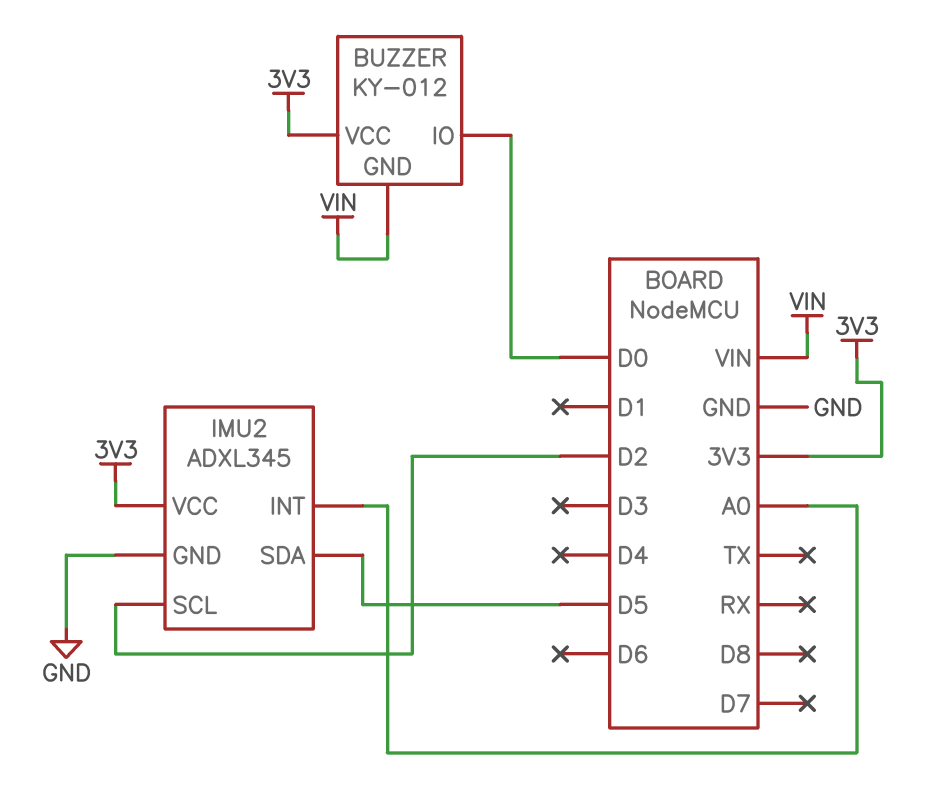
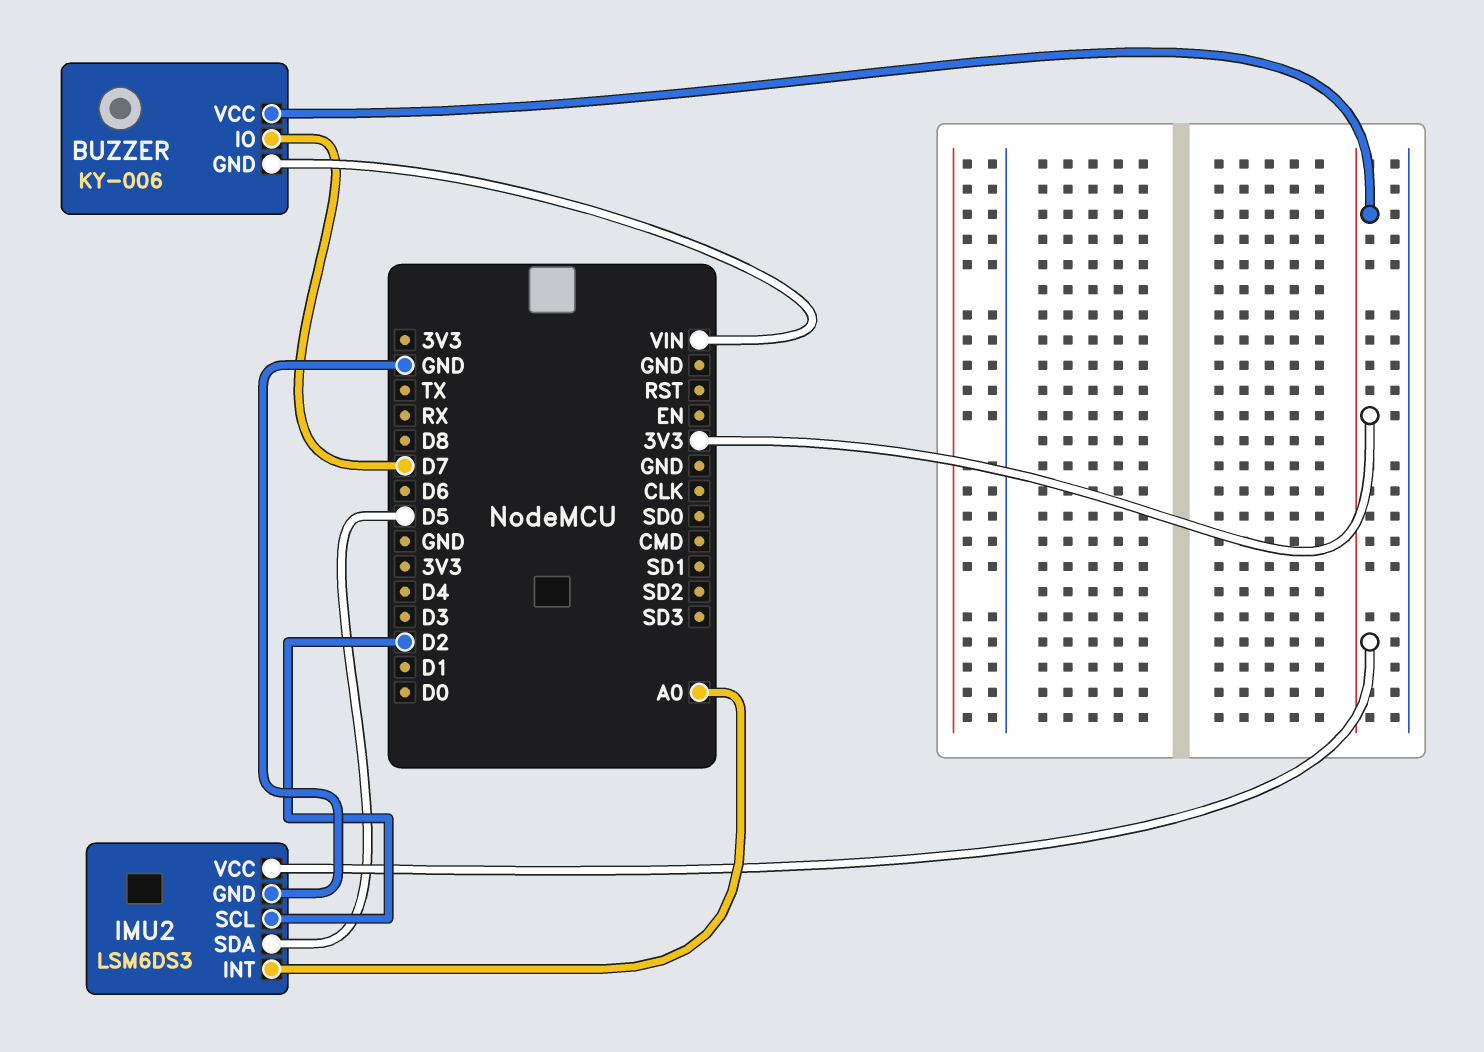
BUZZER: KY-012 -> KY-006
BUZZER pin IO: D0 -> D7
IMU2: ADXL345 -> LSM6DS3

